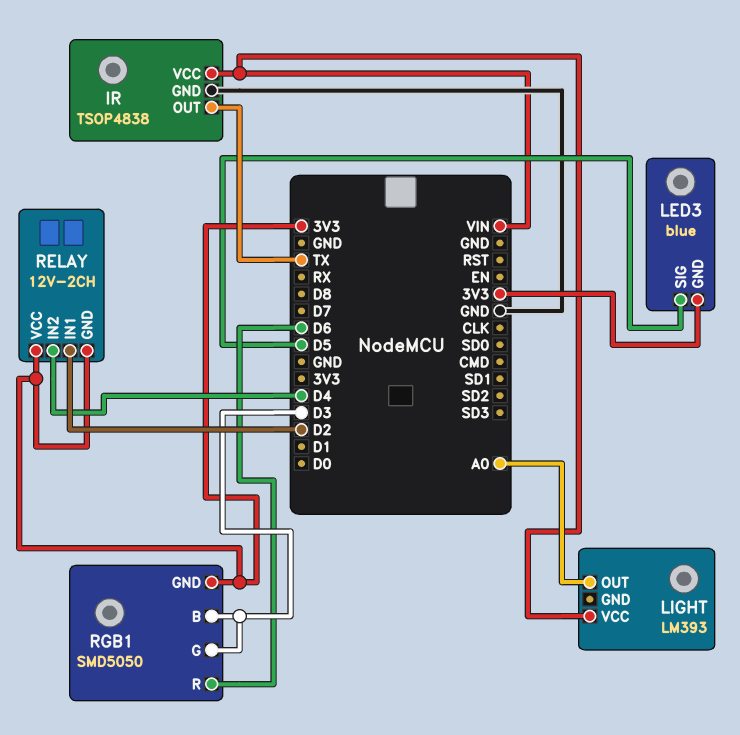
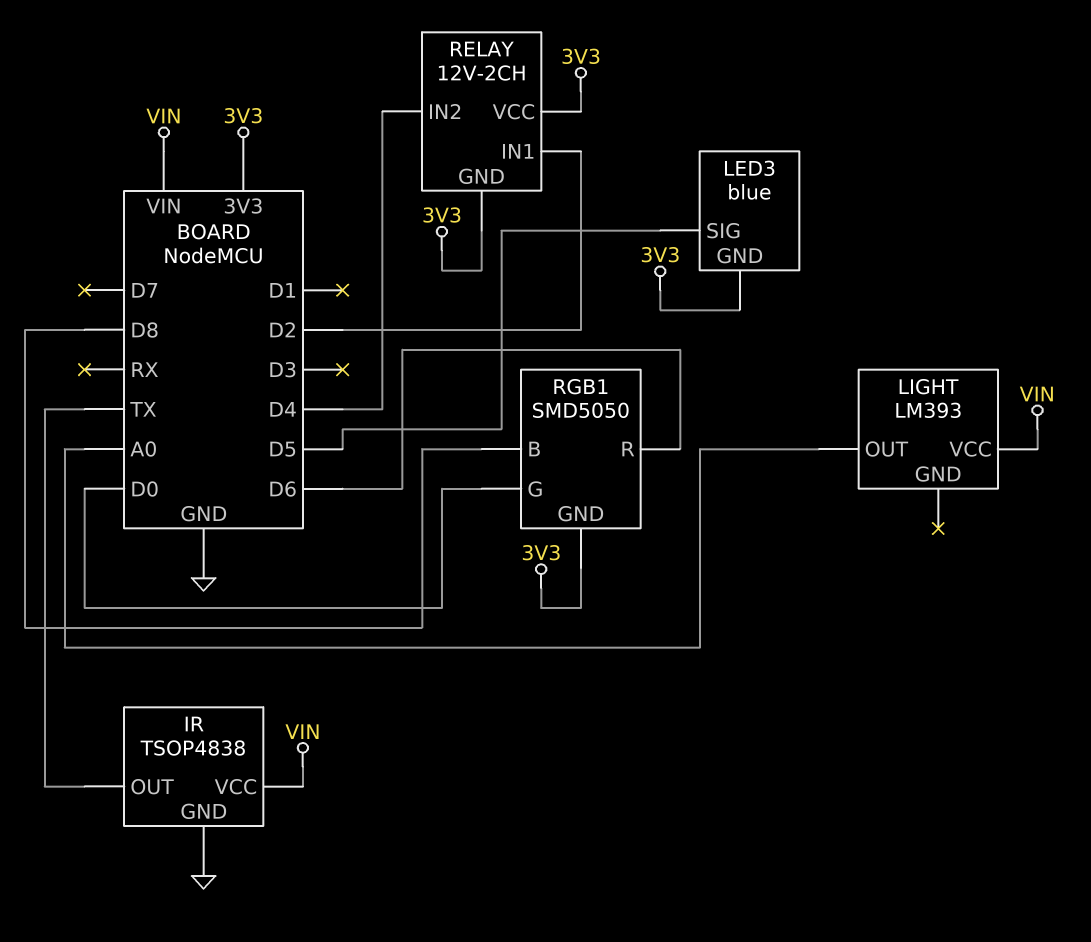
RGB1 pin B: D3 -> D8
RGB1 pin G: D3 -> D0

